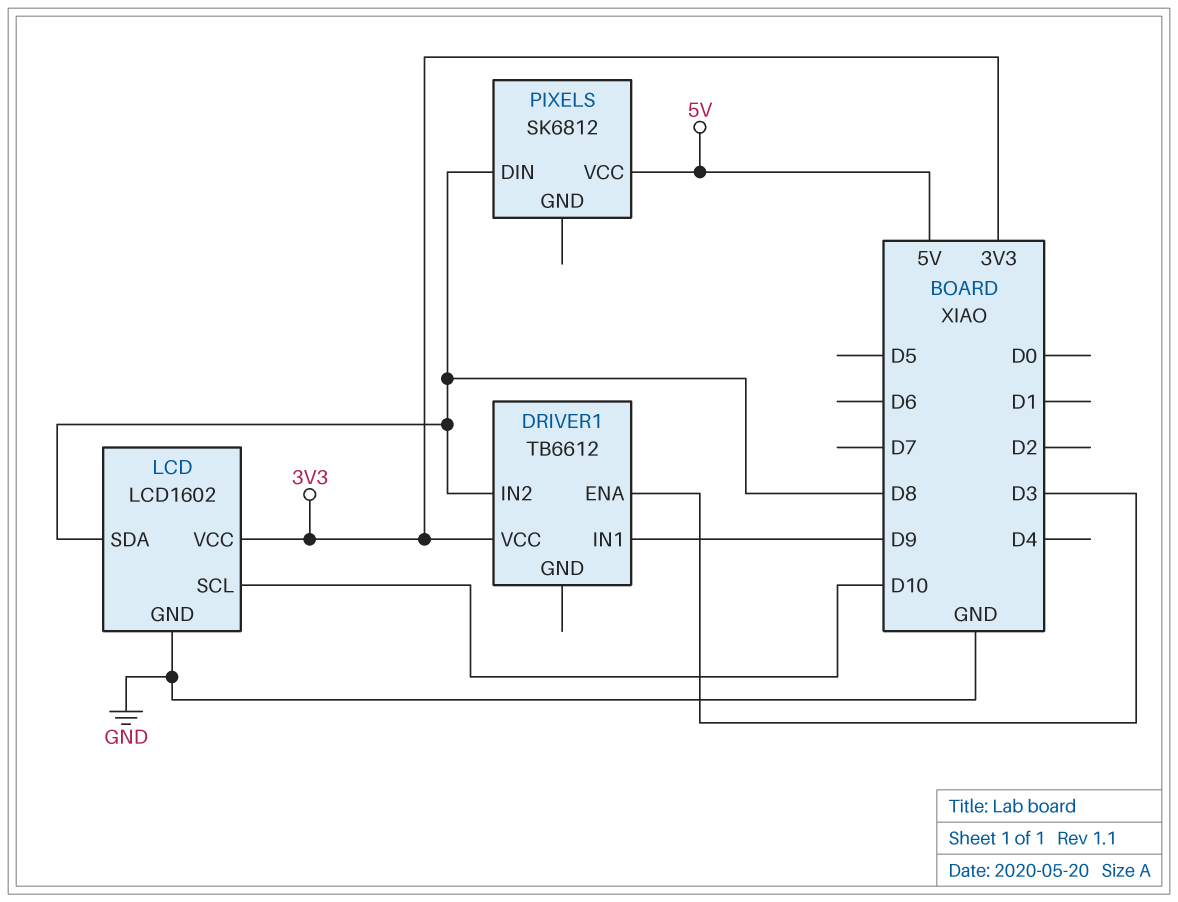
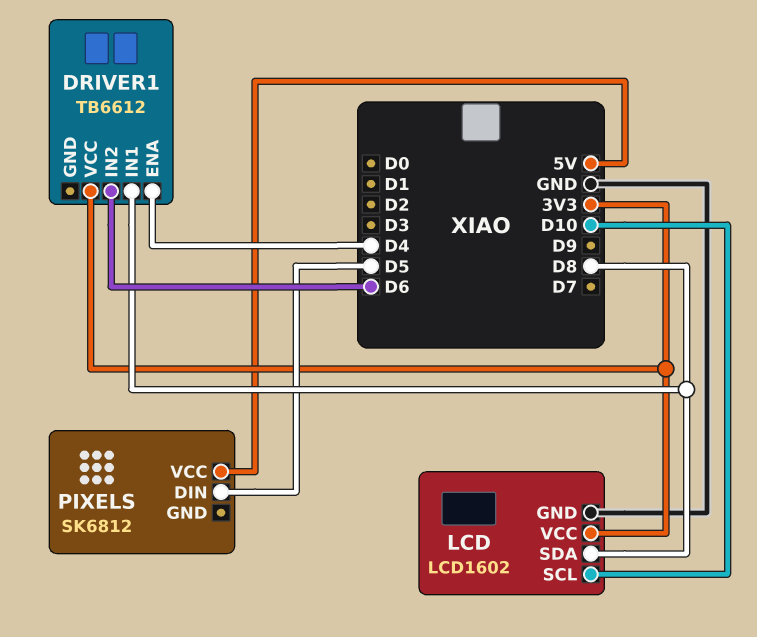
DRIVER1 pin ENA: D3 -> D4
DRIVER1 pin IN1: D9 -> D8
DRIVER1 pin IN2: D8 -> D6
PIXELS pin DIN: D8 -> D5

